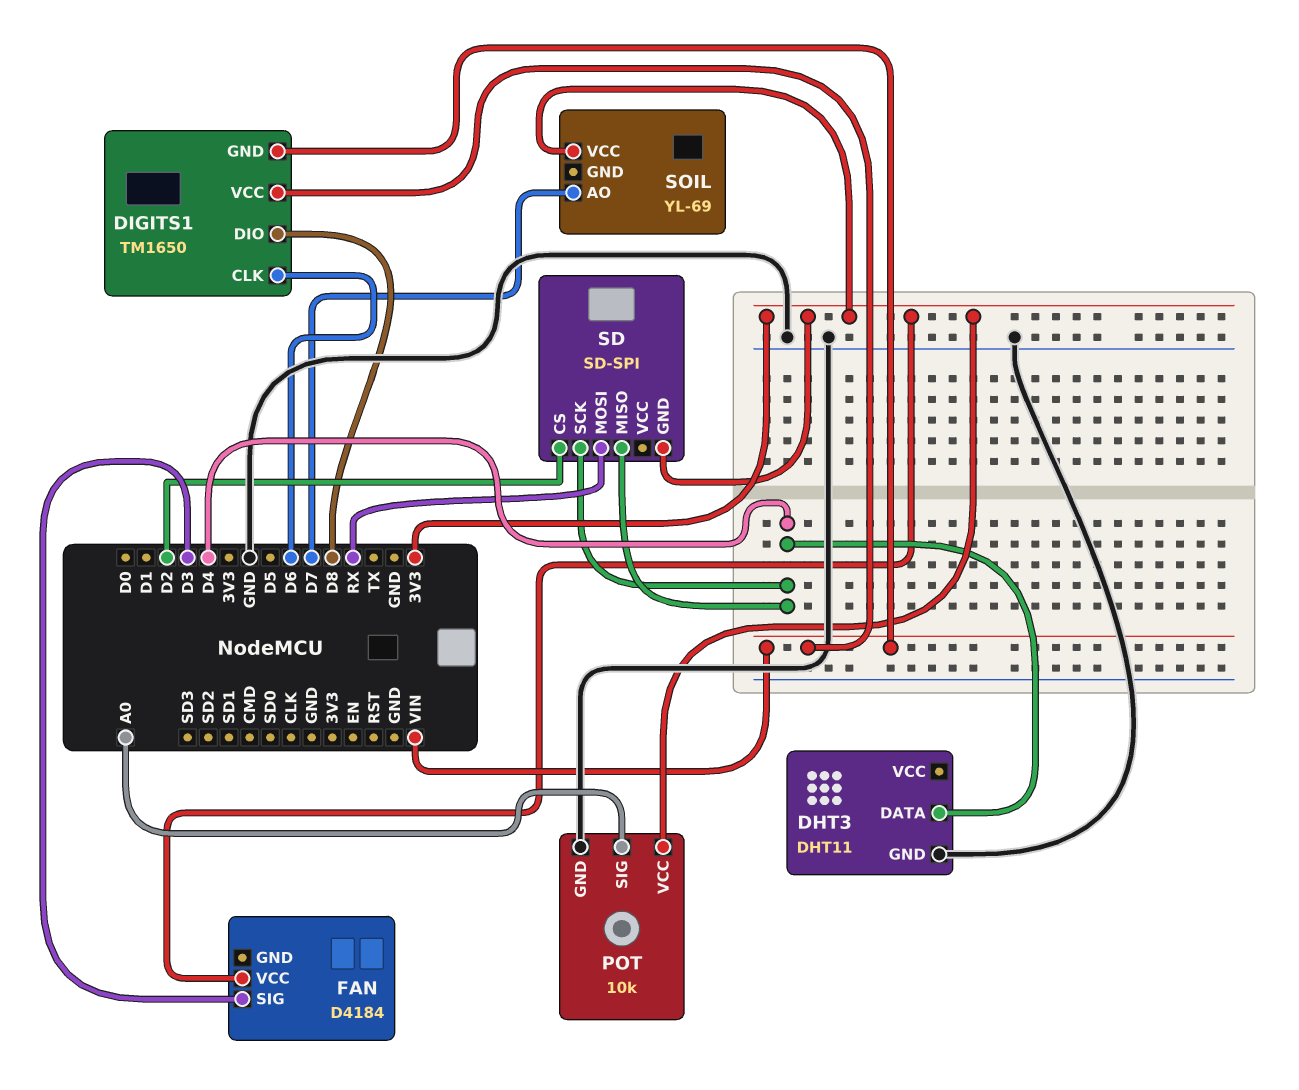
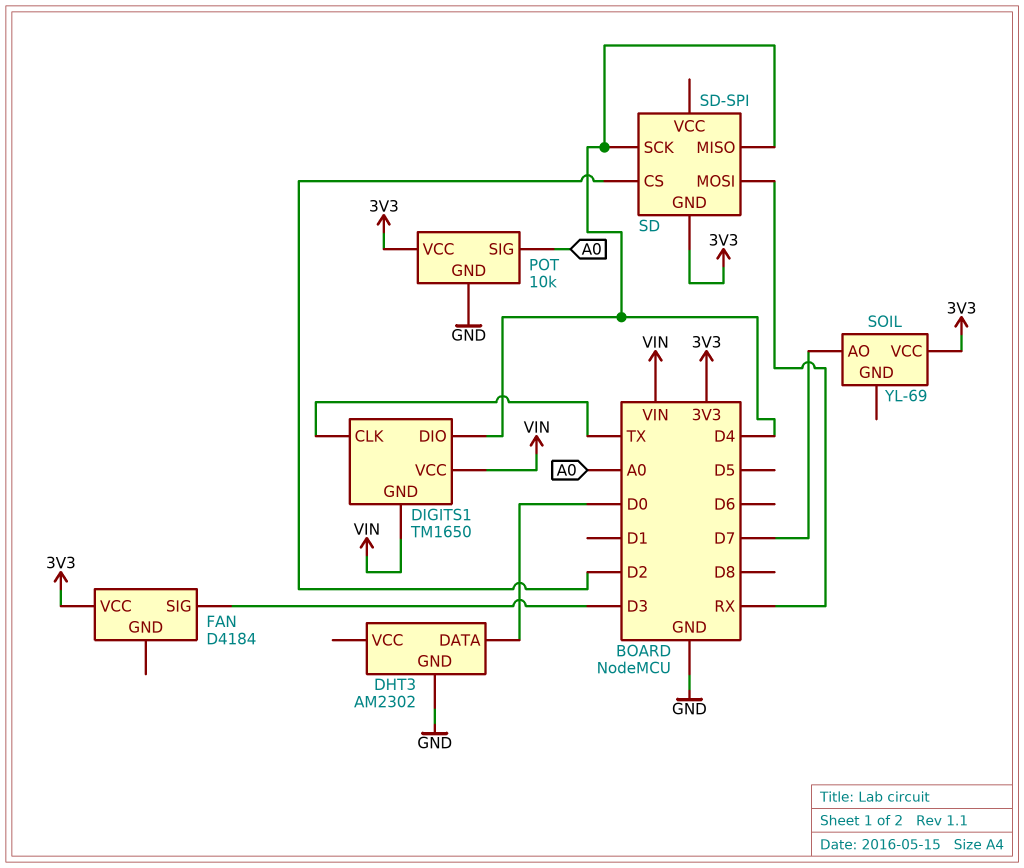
DHT3: DHT11 -> AM2302
DHT3 pin DATA: D4 -> D0
DIGITS1 pin CLK: D6 -> TX
DIGITS1 pin DIO: D8 -> D4

